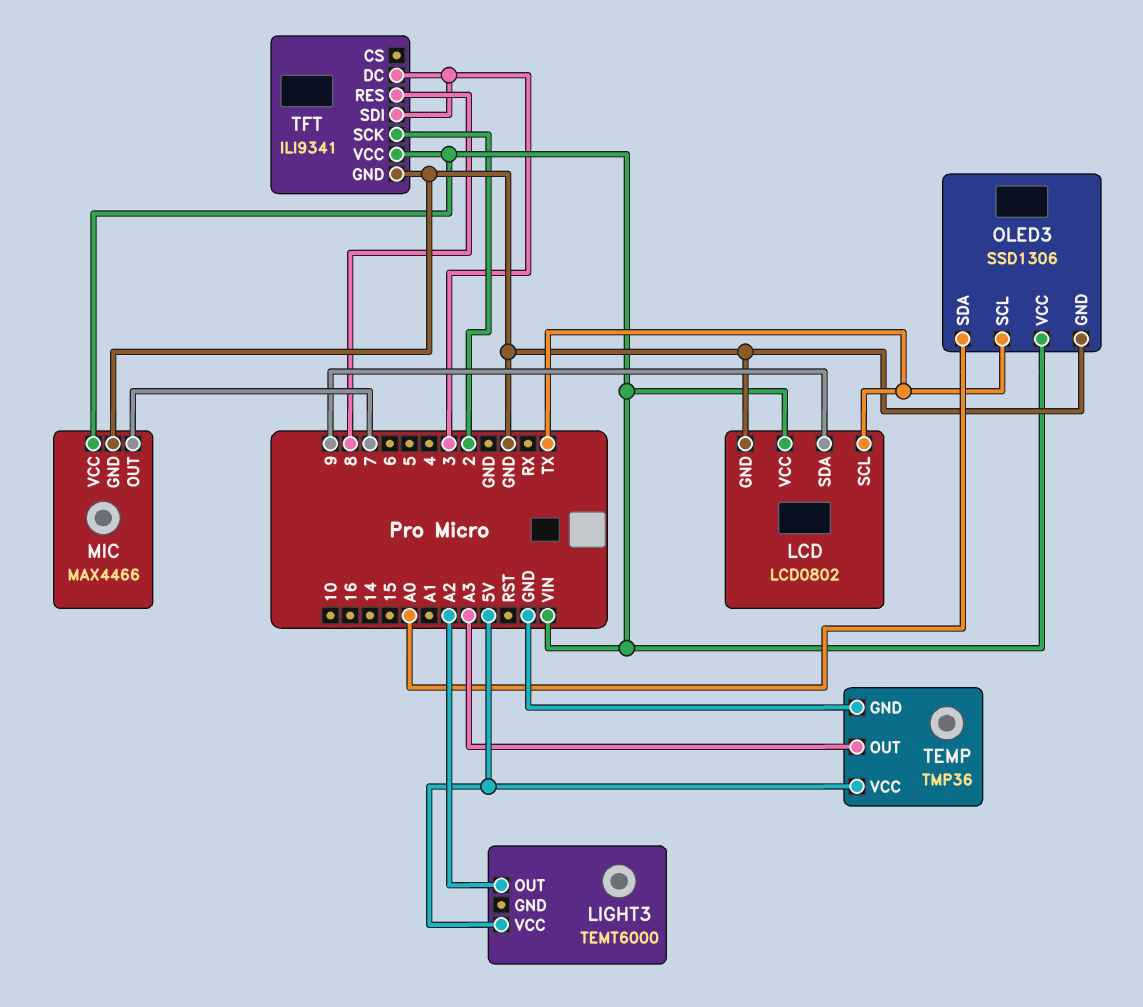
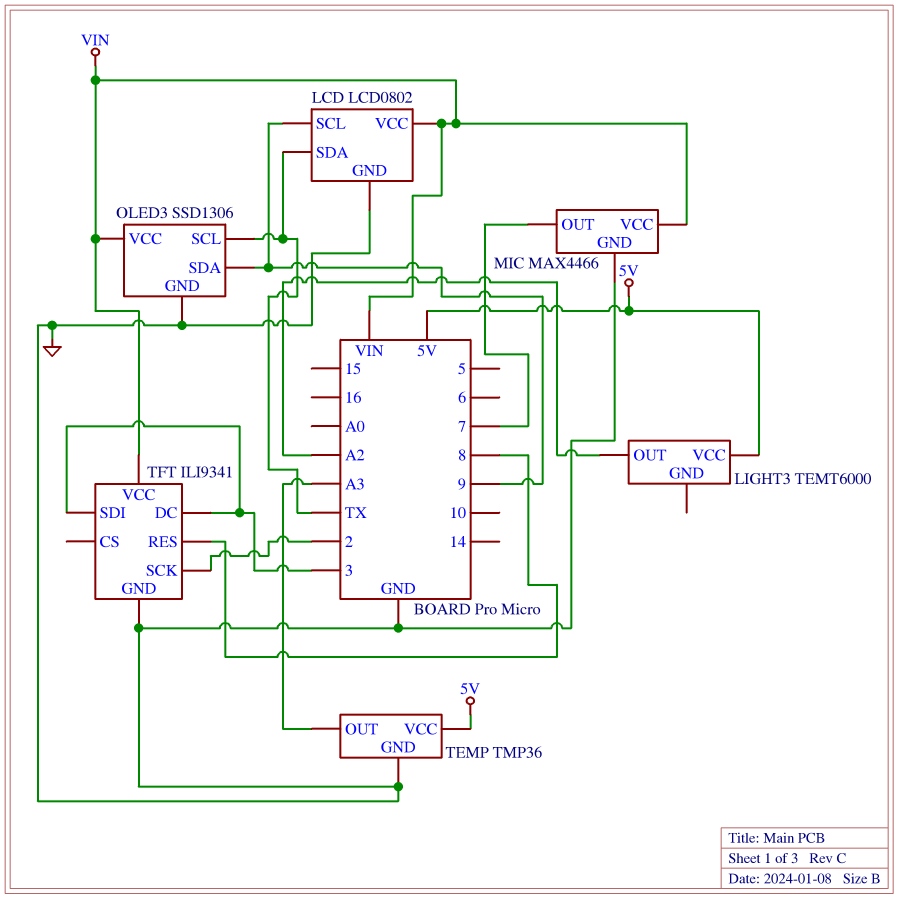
LCD pin SCL: TX -> 9
LCD pin SDA: 9 -> TX
OLED3 pin SDA: A0 -> 9

